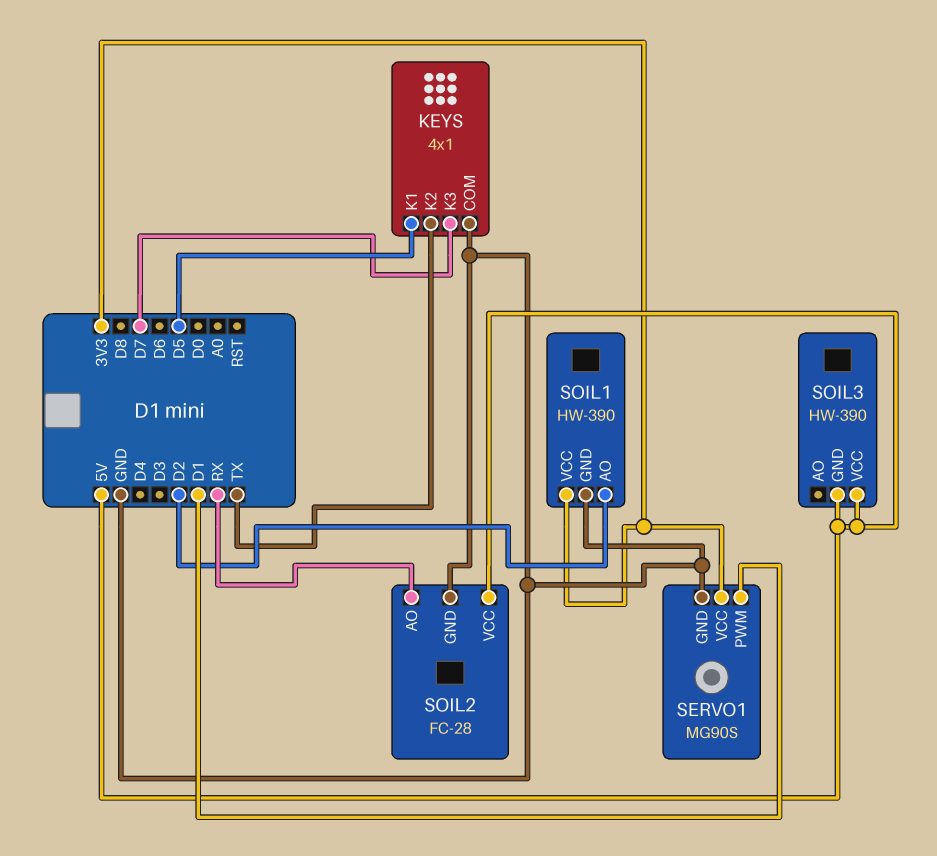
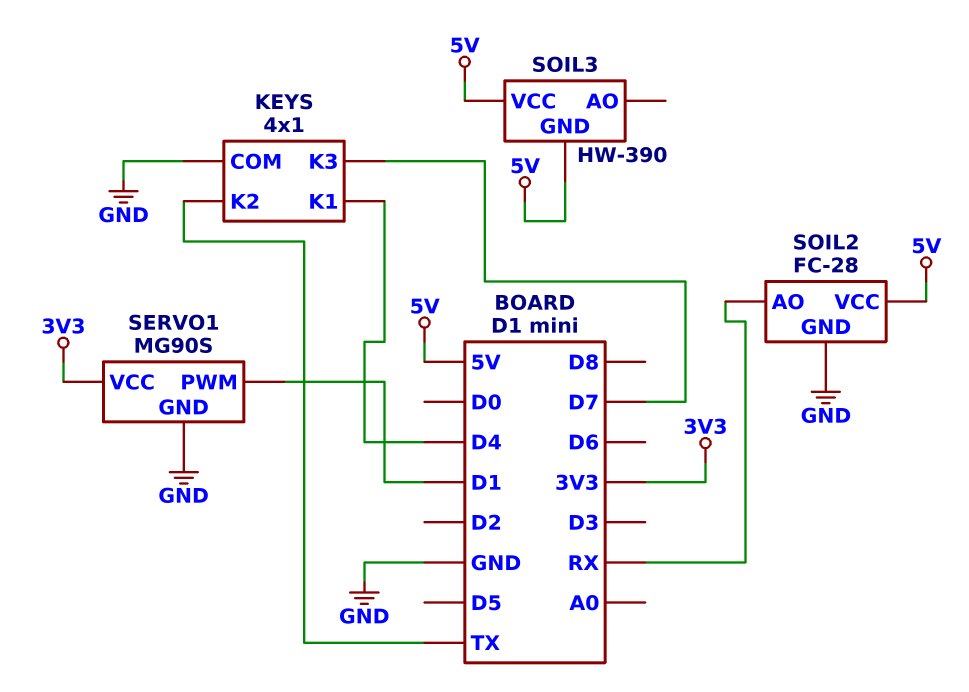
KEYS pin K1: D5 -> D4
SOIL1: HW-390 -> none
SOIL1 pin AO: D2 -> none
SOIL1 pin GND: GND -> none
SOIL1 pin VCC: 3V3 -> none

